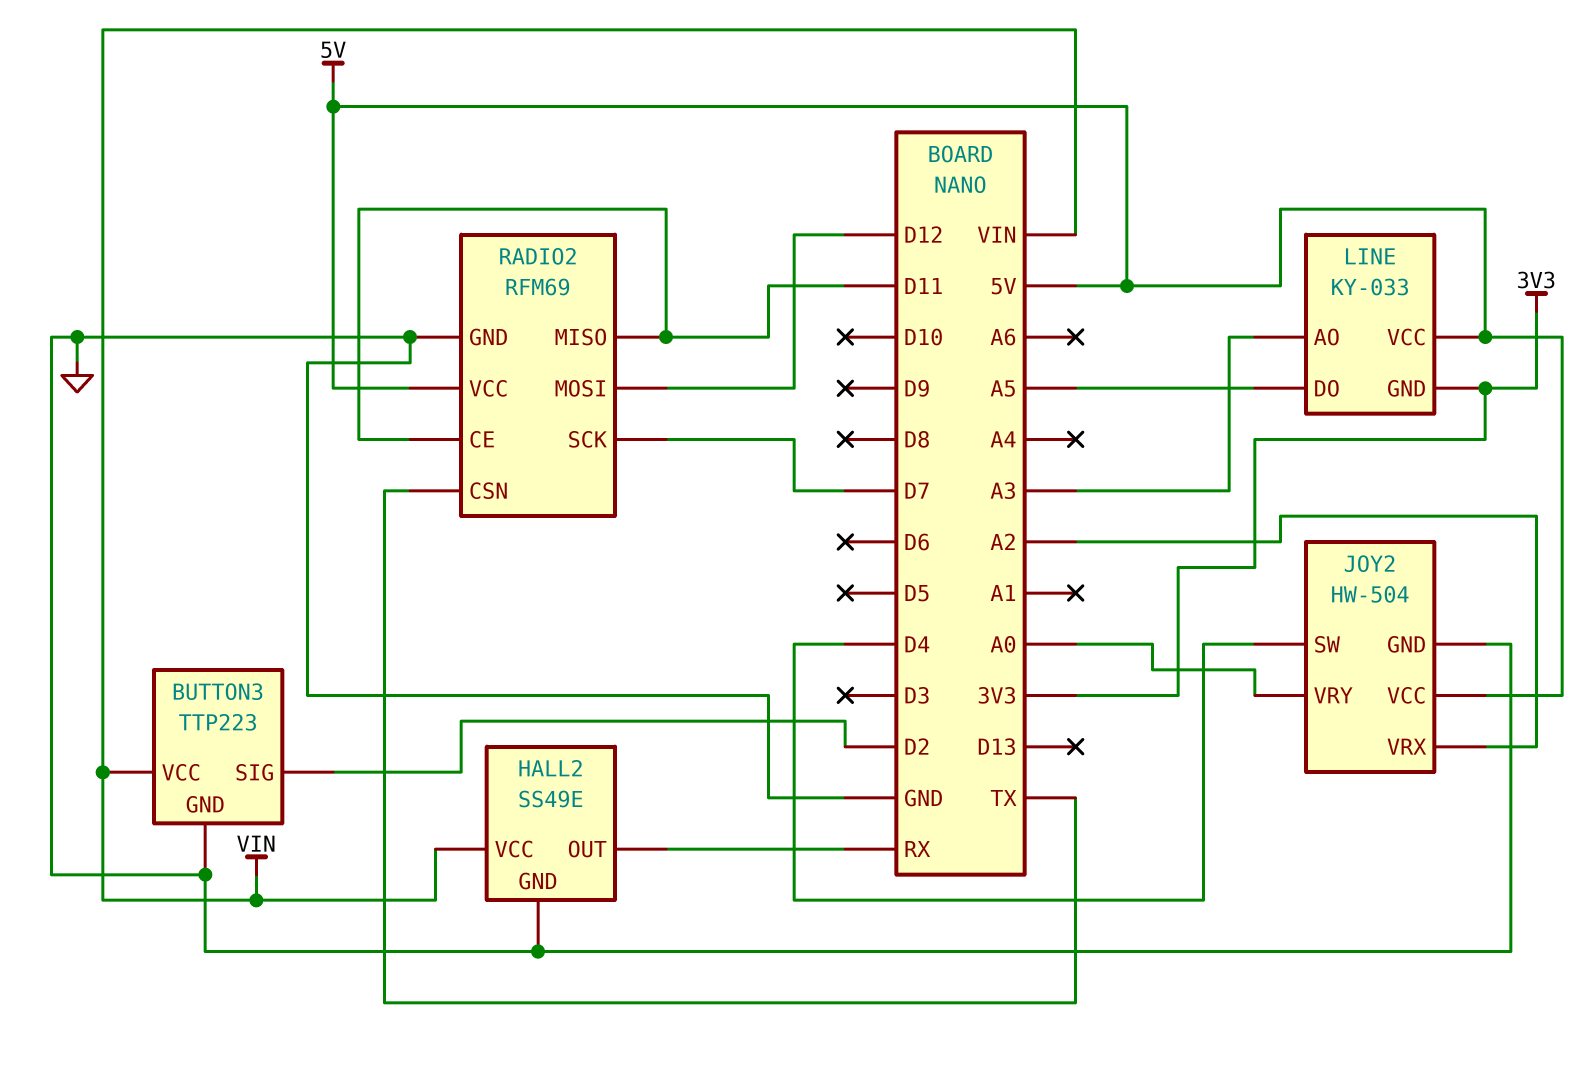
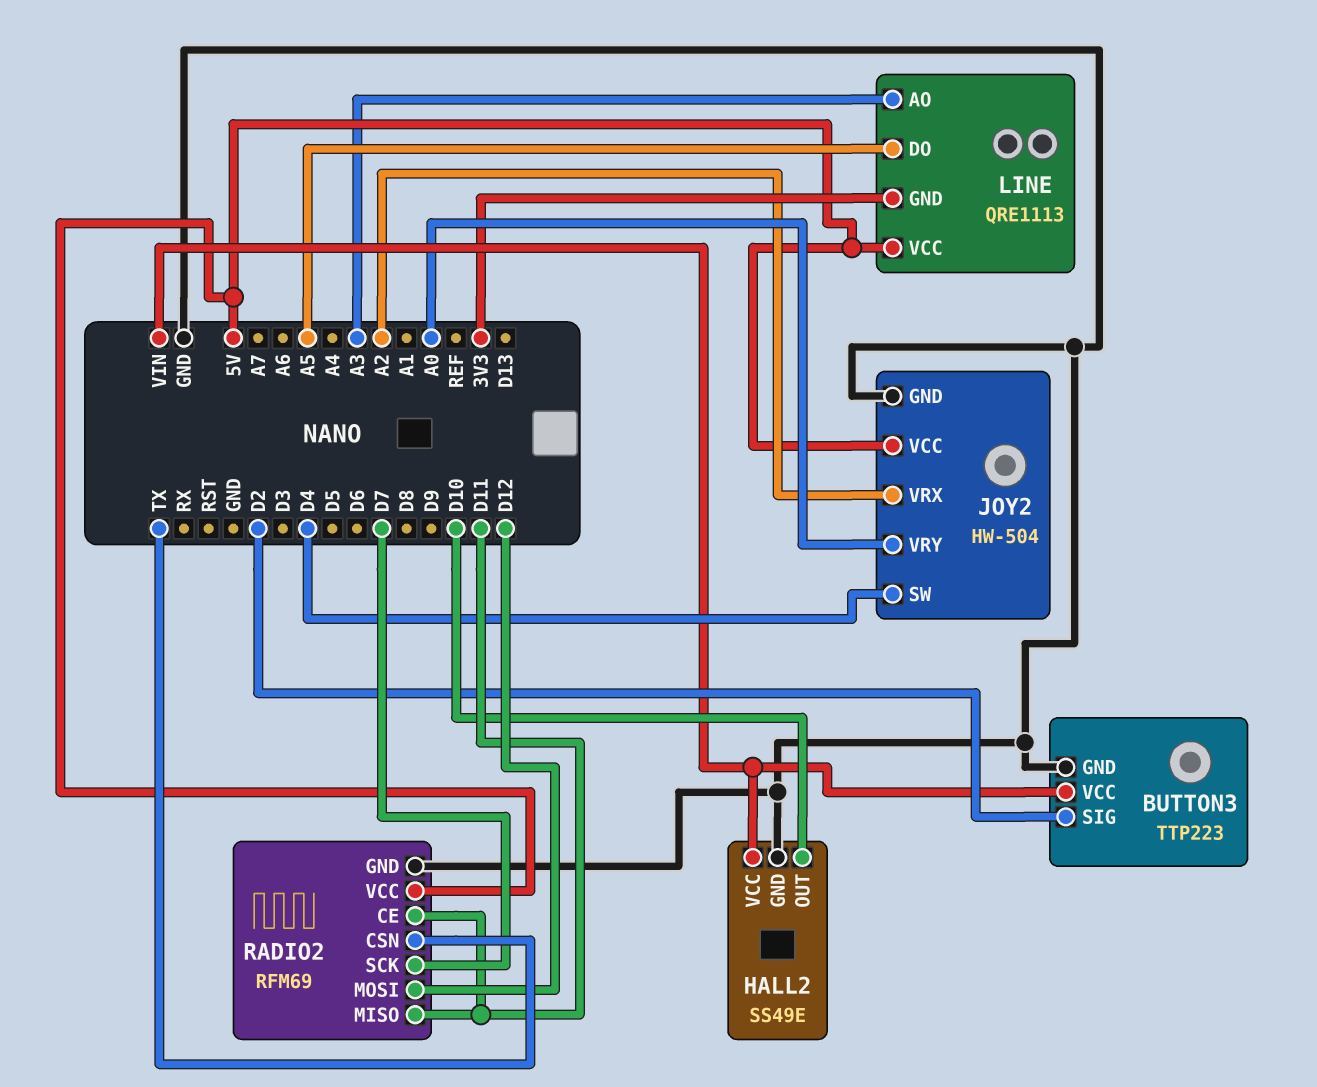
HALL2 pin OUT: RX -> D10
LINE: KY-033 -> QRE1113

